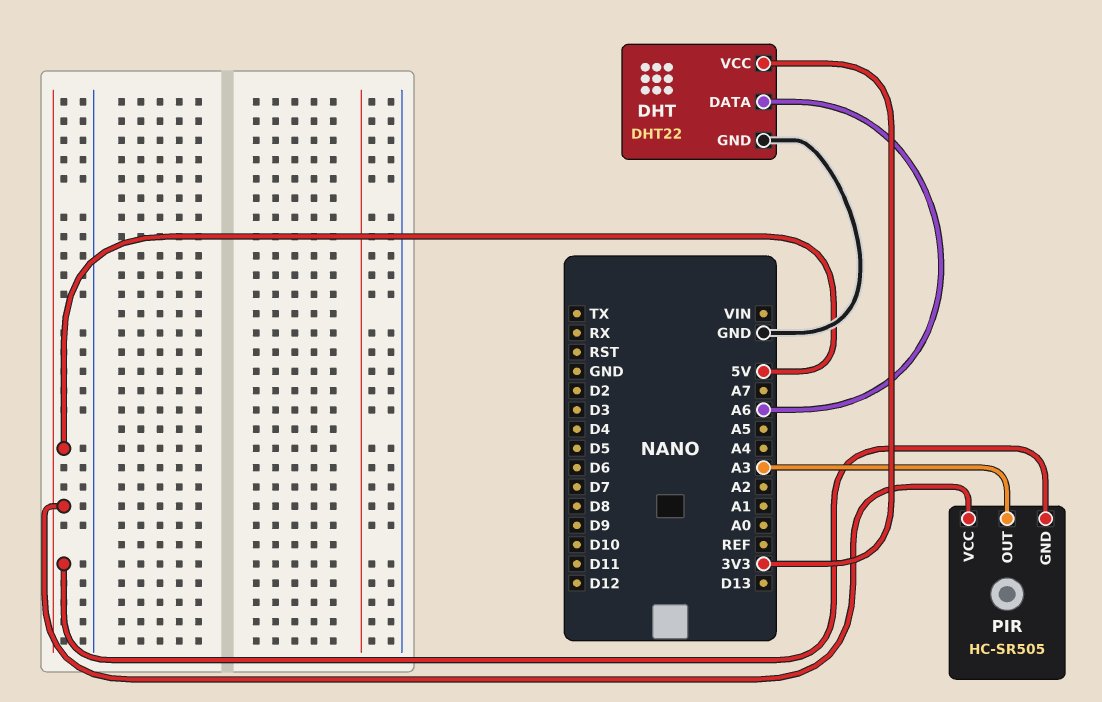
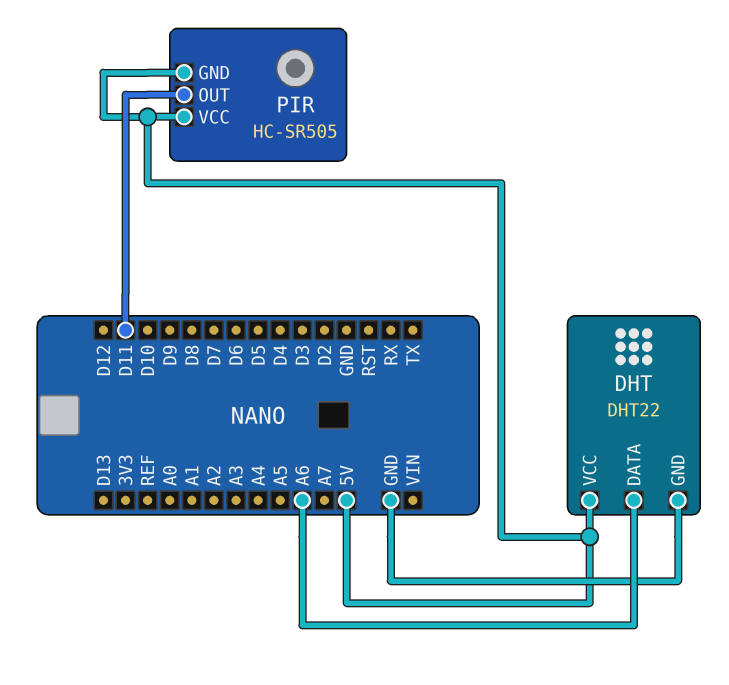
DHT pin VCC: 3V3 -> 5V
PIR pin OUT: A3 -> D11

